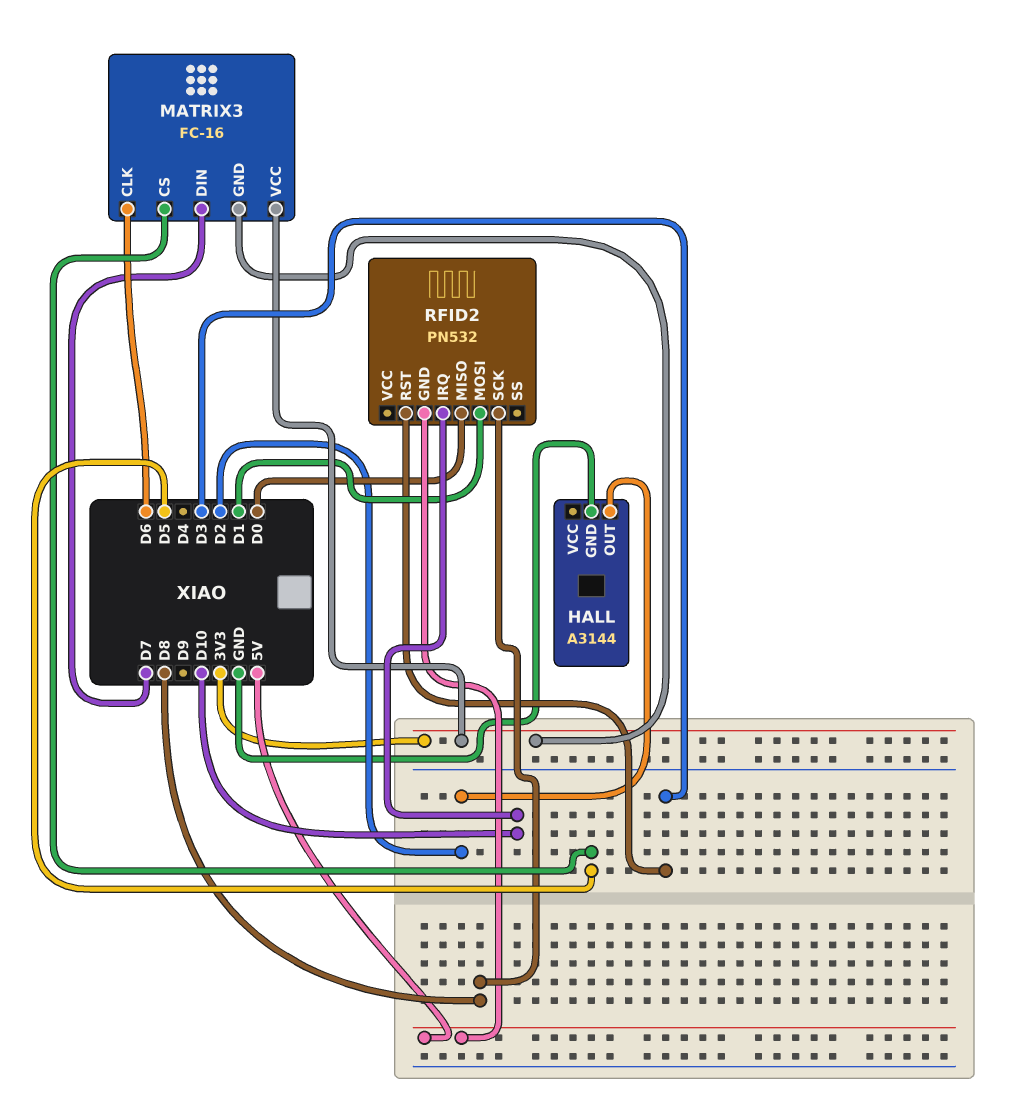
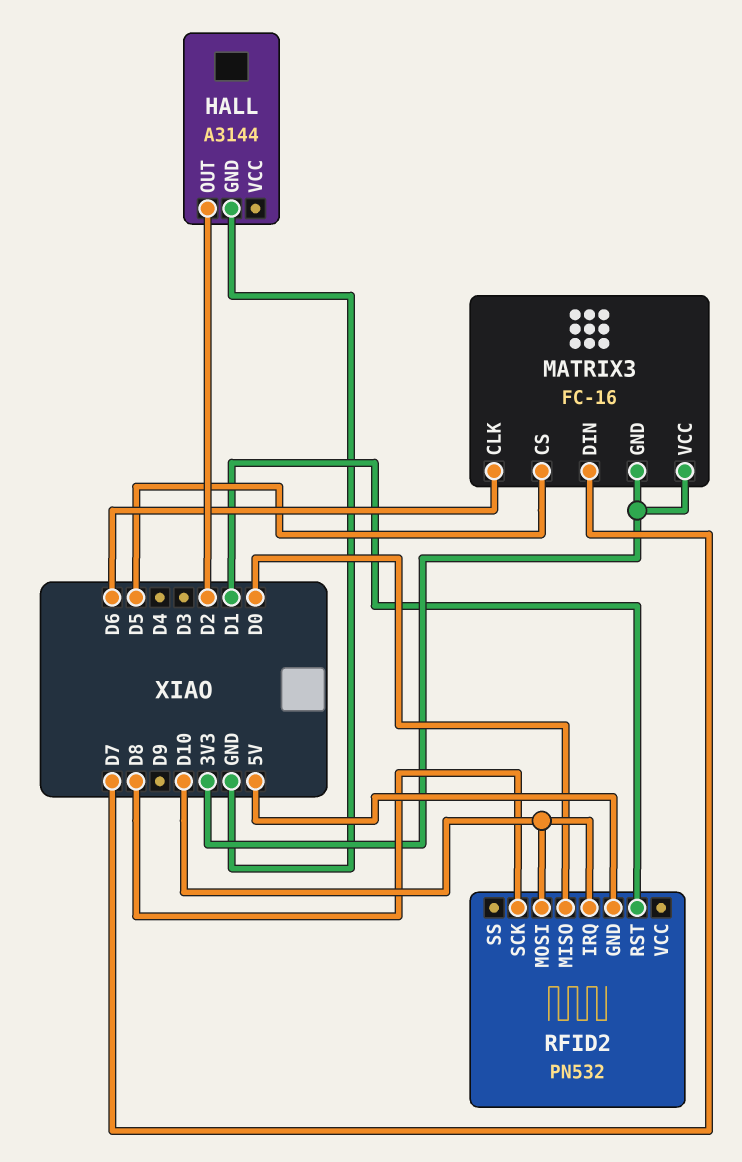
RFID2 pin MOSI: D1 -> D10
RFID2 pin RST: D3 -> D1

